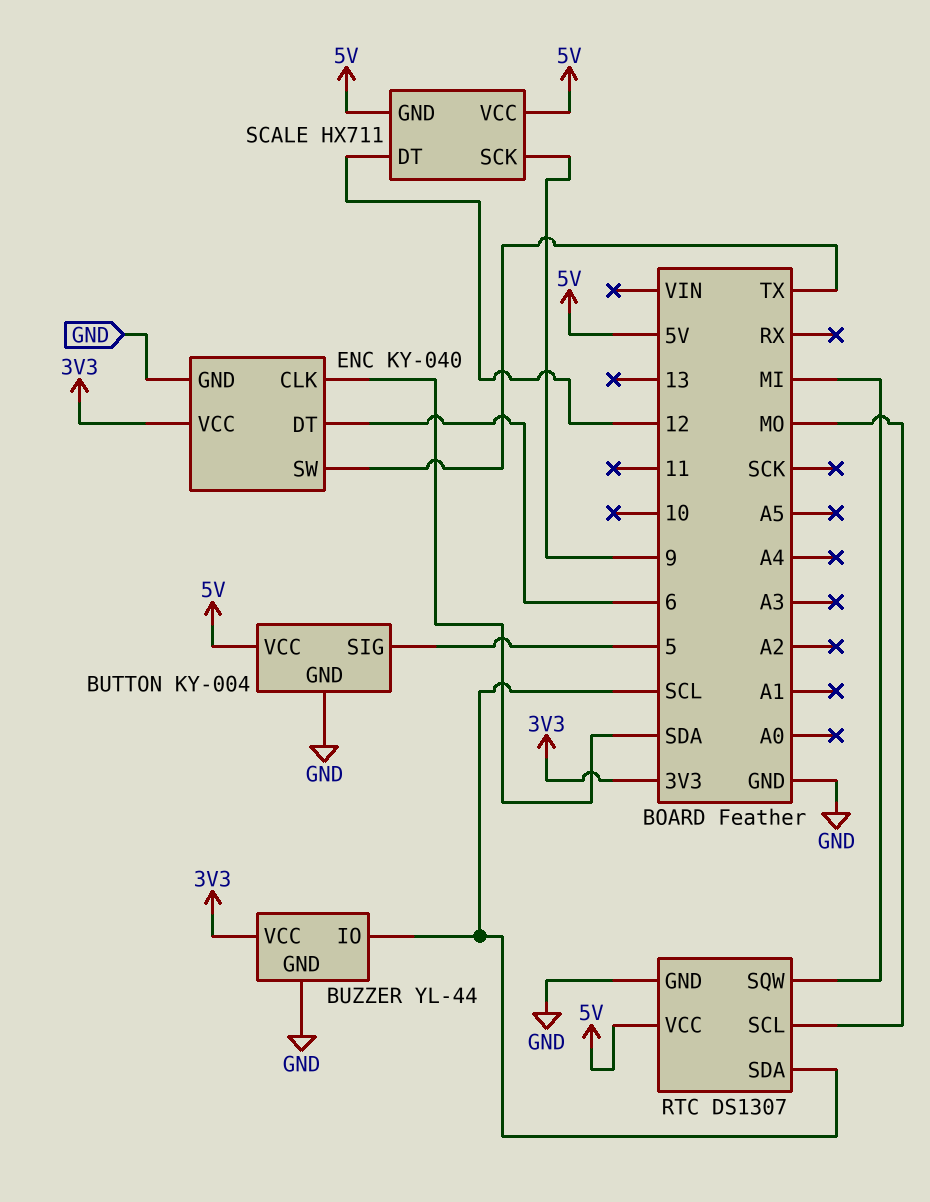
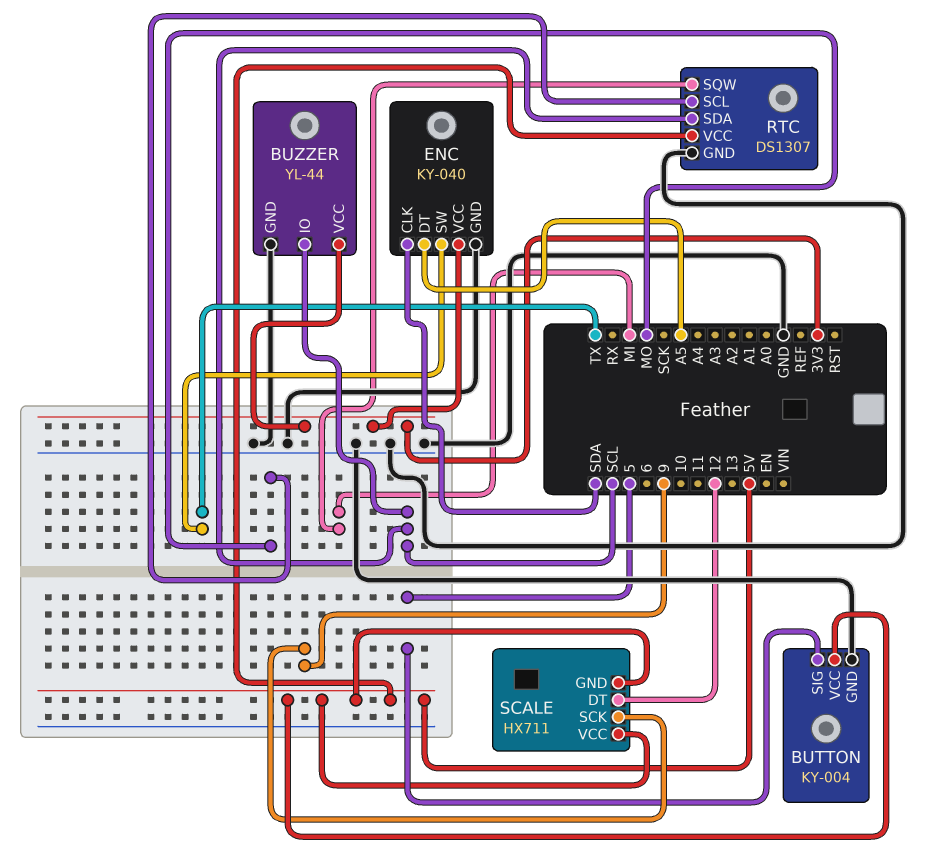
ENC pin DT: 6 -> A5

